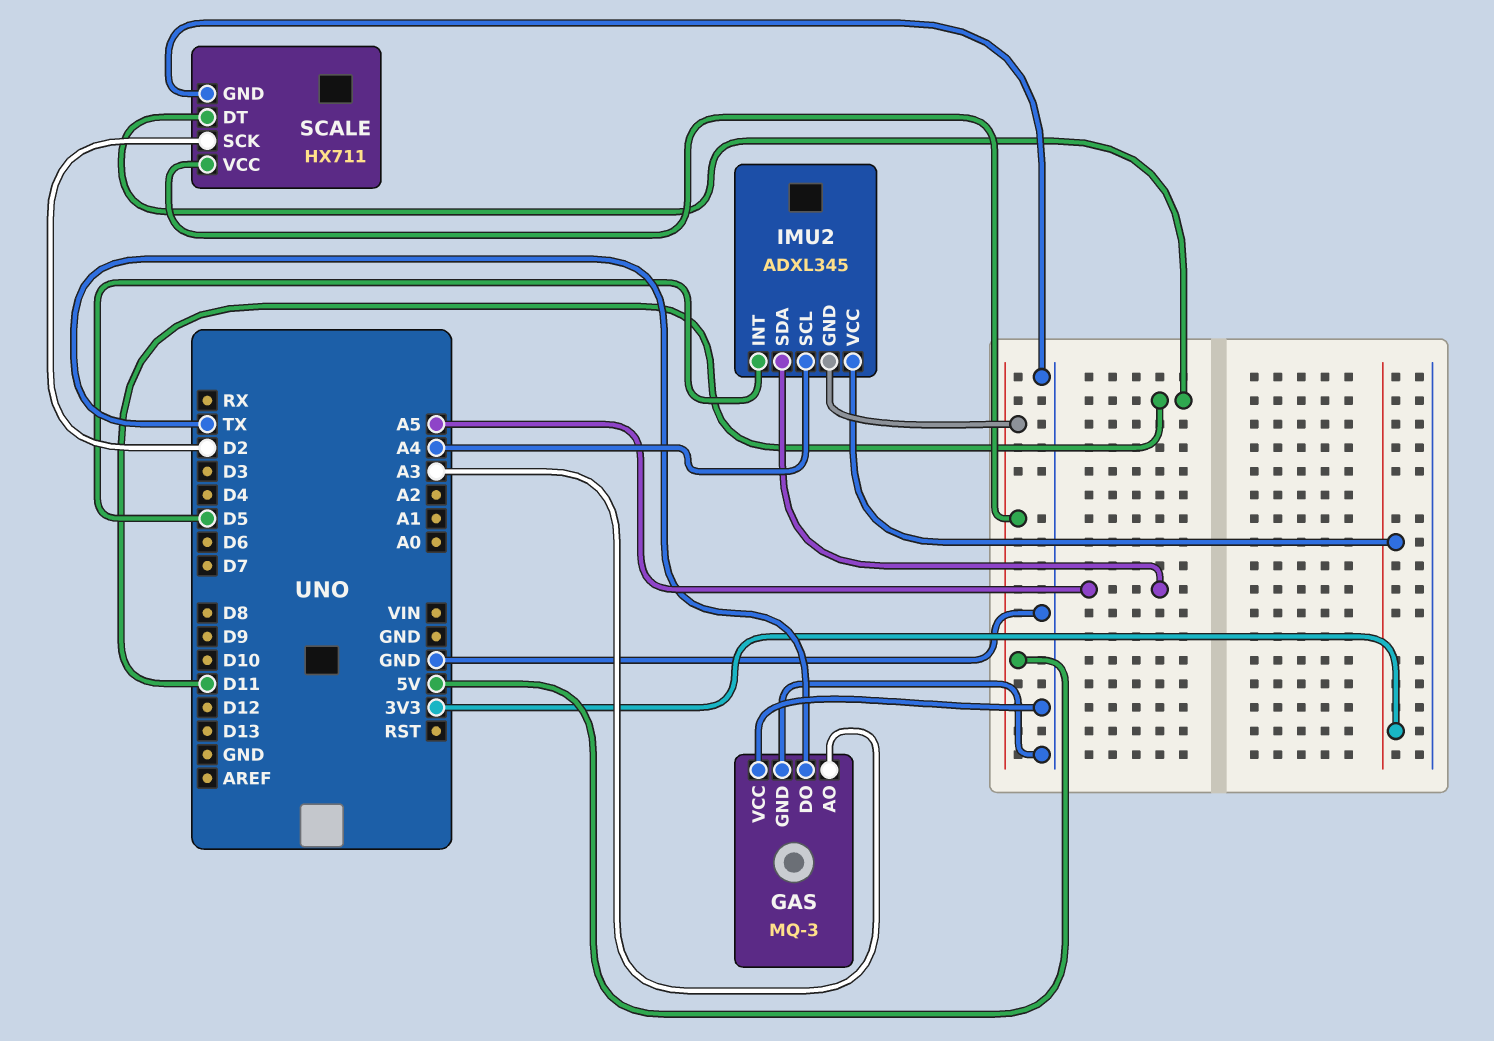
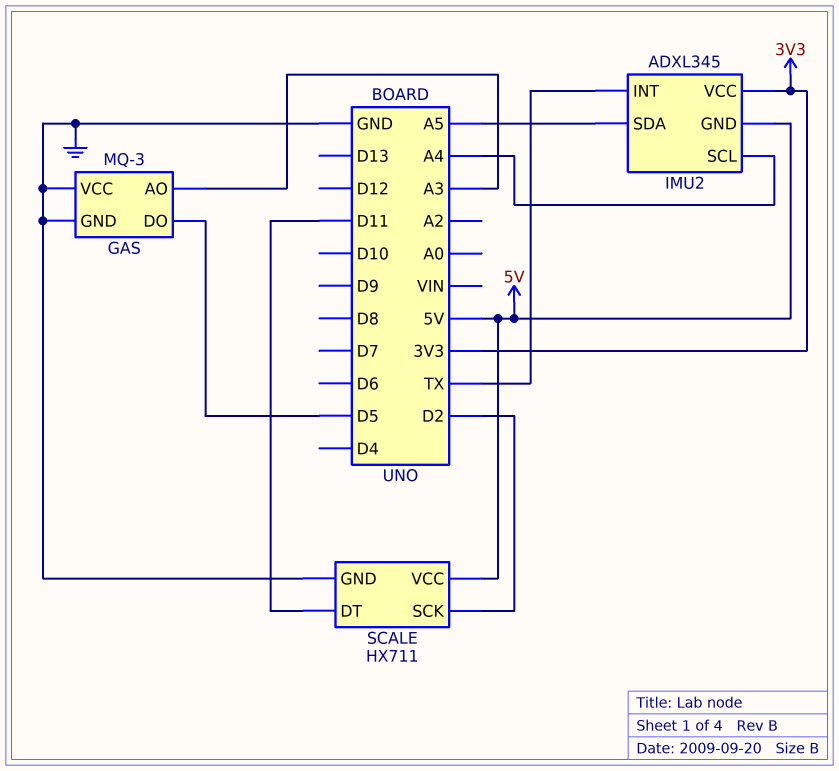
GAS pin DO: TX -> D5
IMU2 pin INT: D5 -> TX

